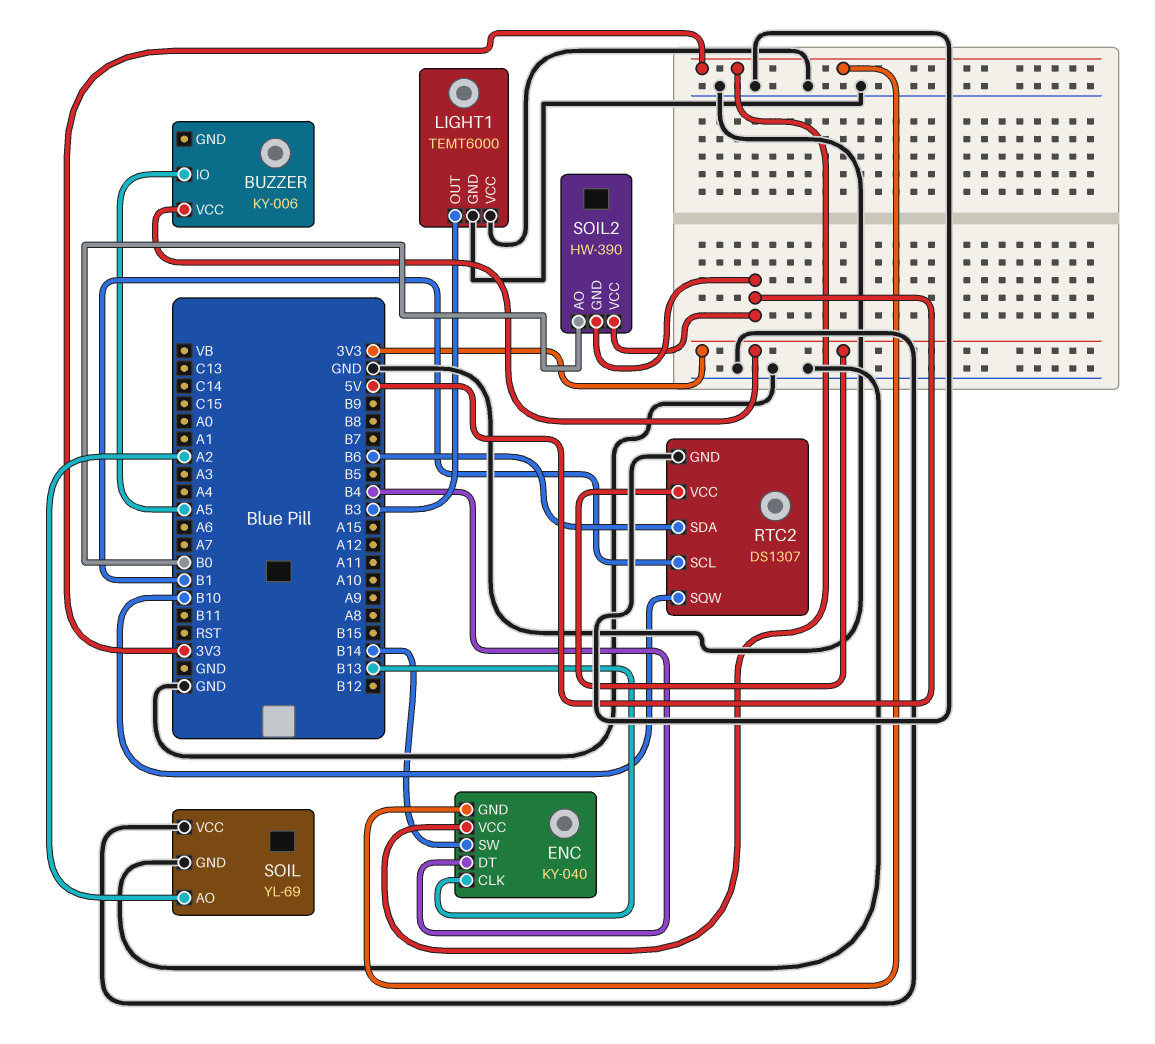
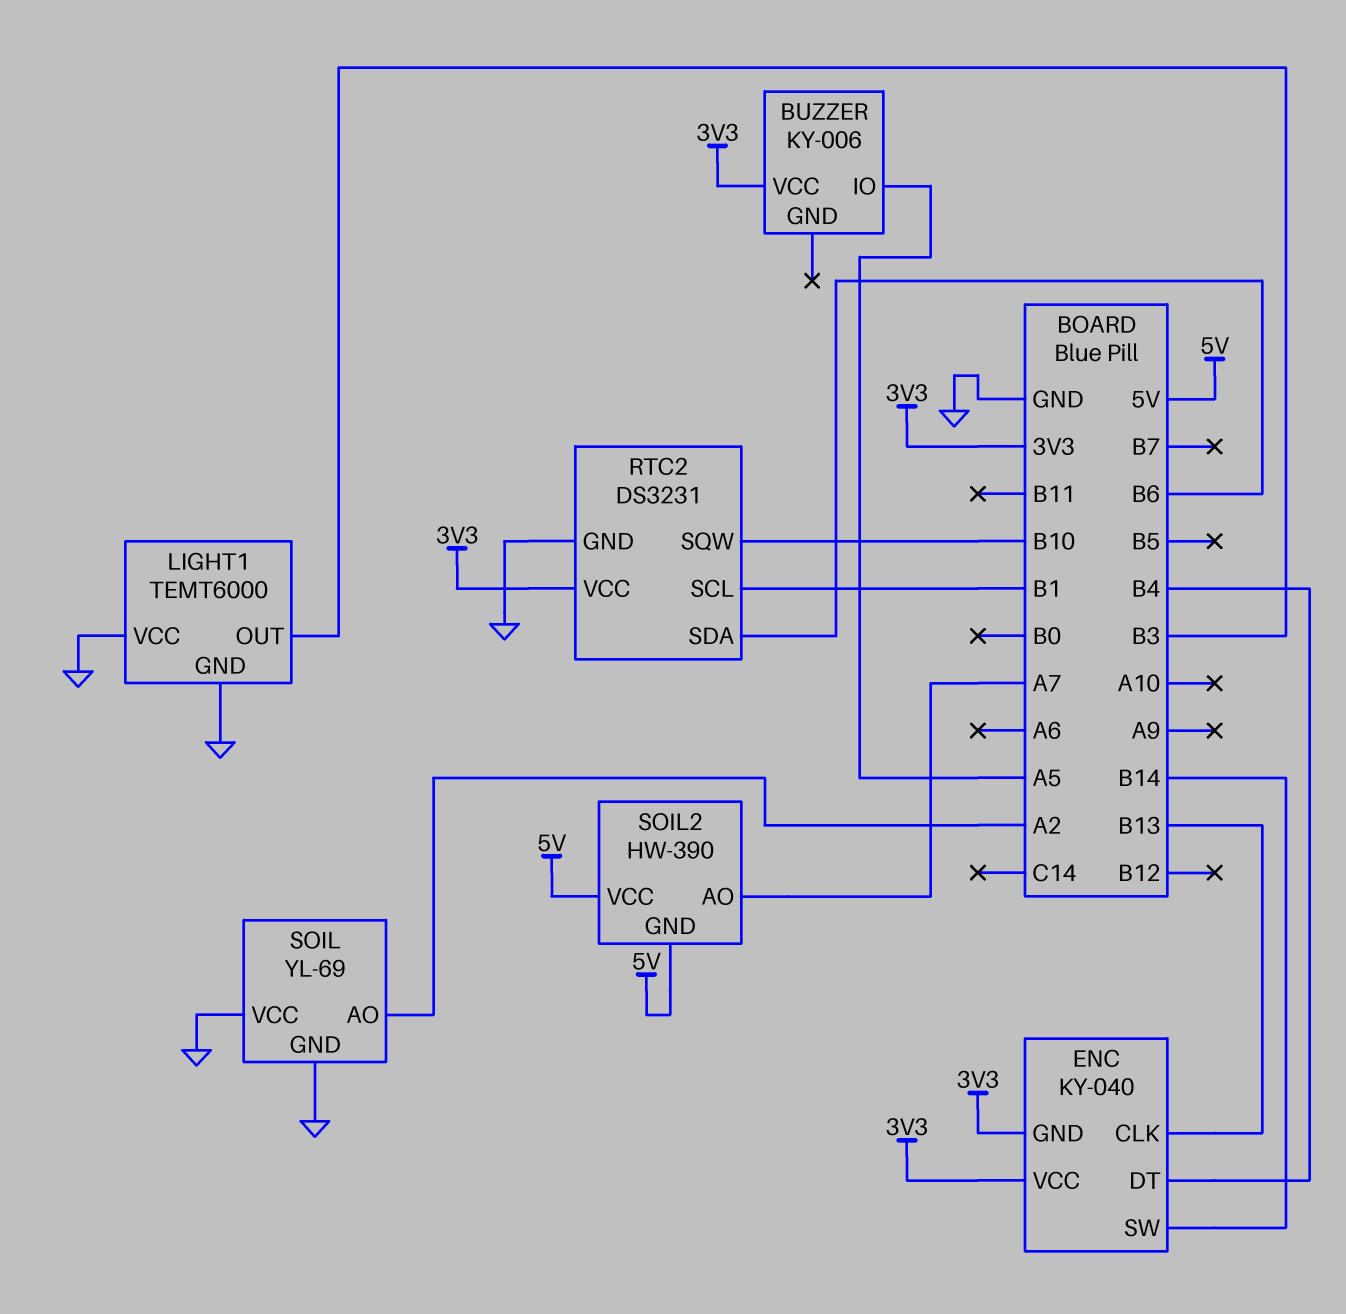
RTC2: DS1307 -> DS3231
SOIL2 pin AO: B0 -> A7

